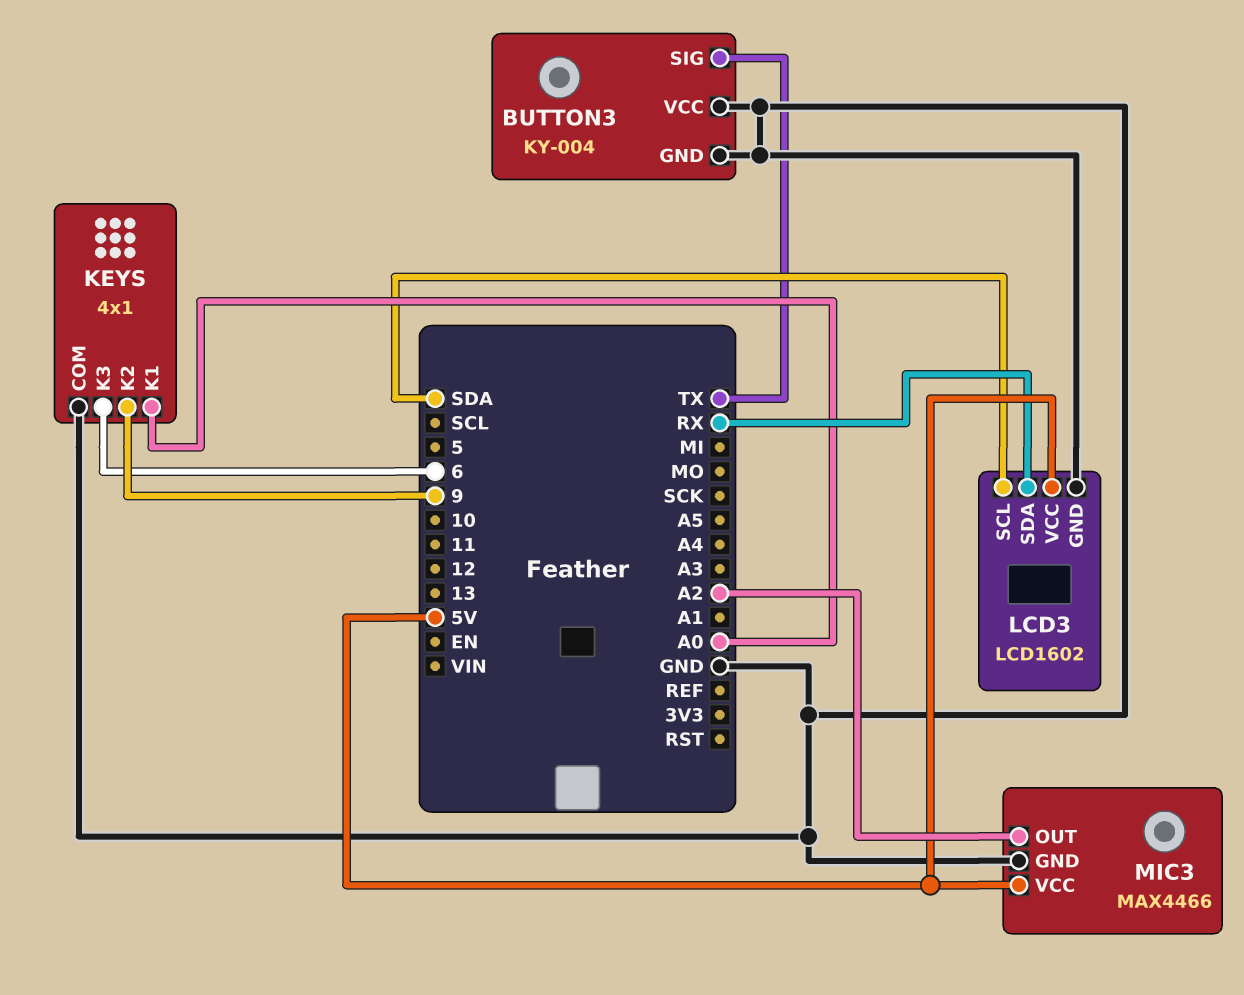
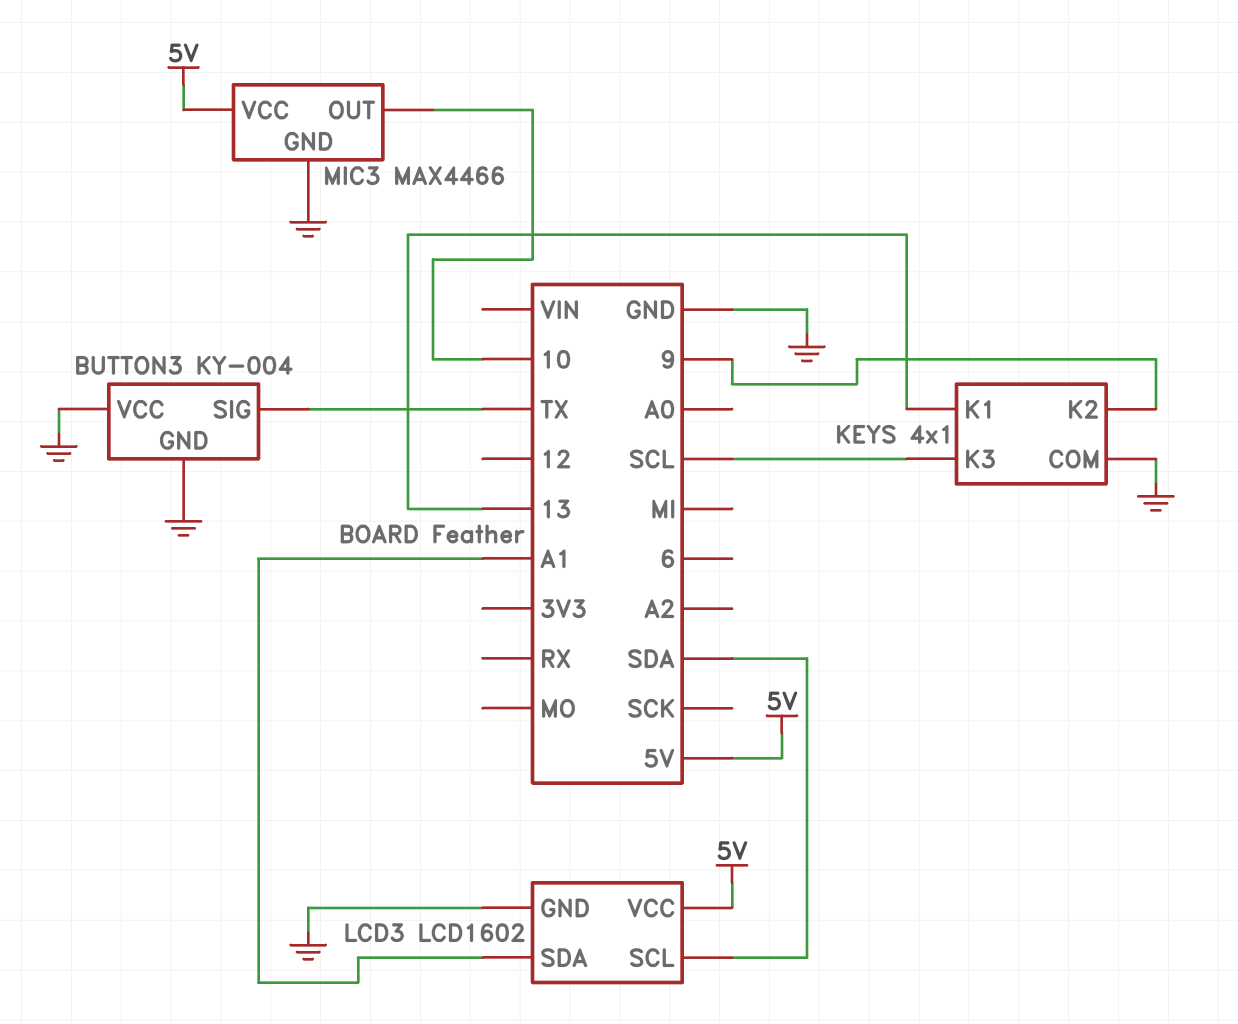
KEYS pin K1: A0 -> 13
KEYS pin K3: 6 -> SCL
LCD3 pin SDA: RX -> A1
MIC3 pin OUT: A2 -> 10

